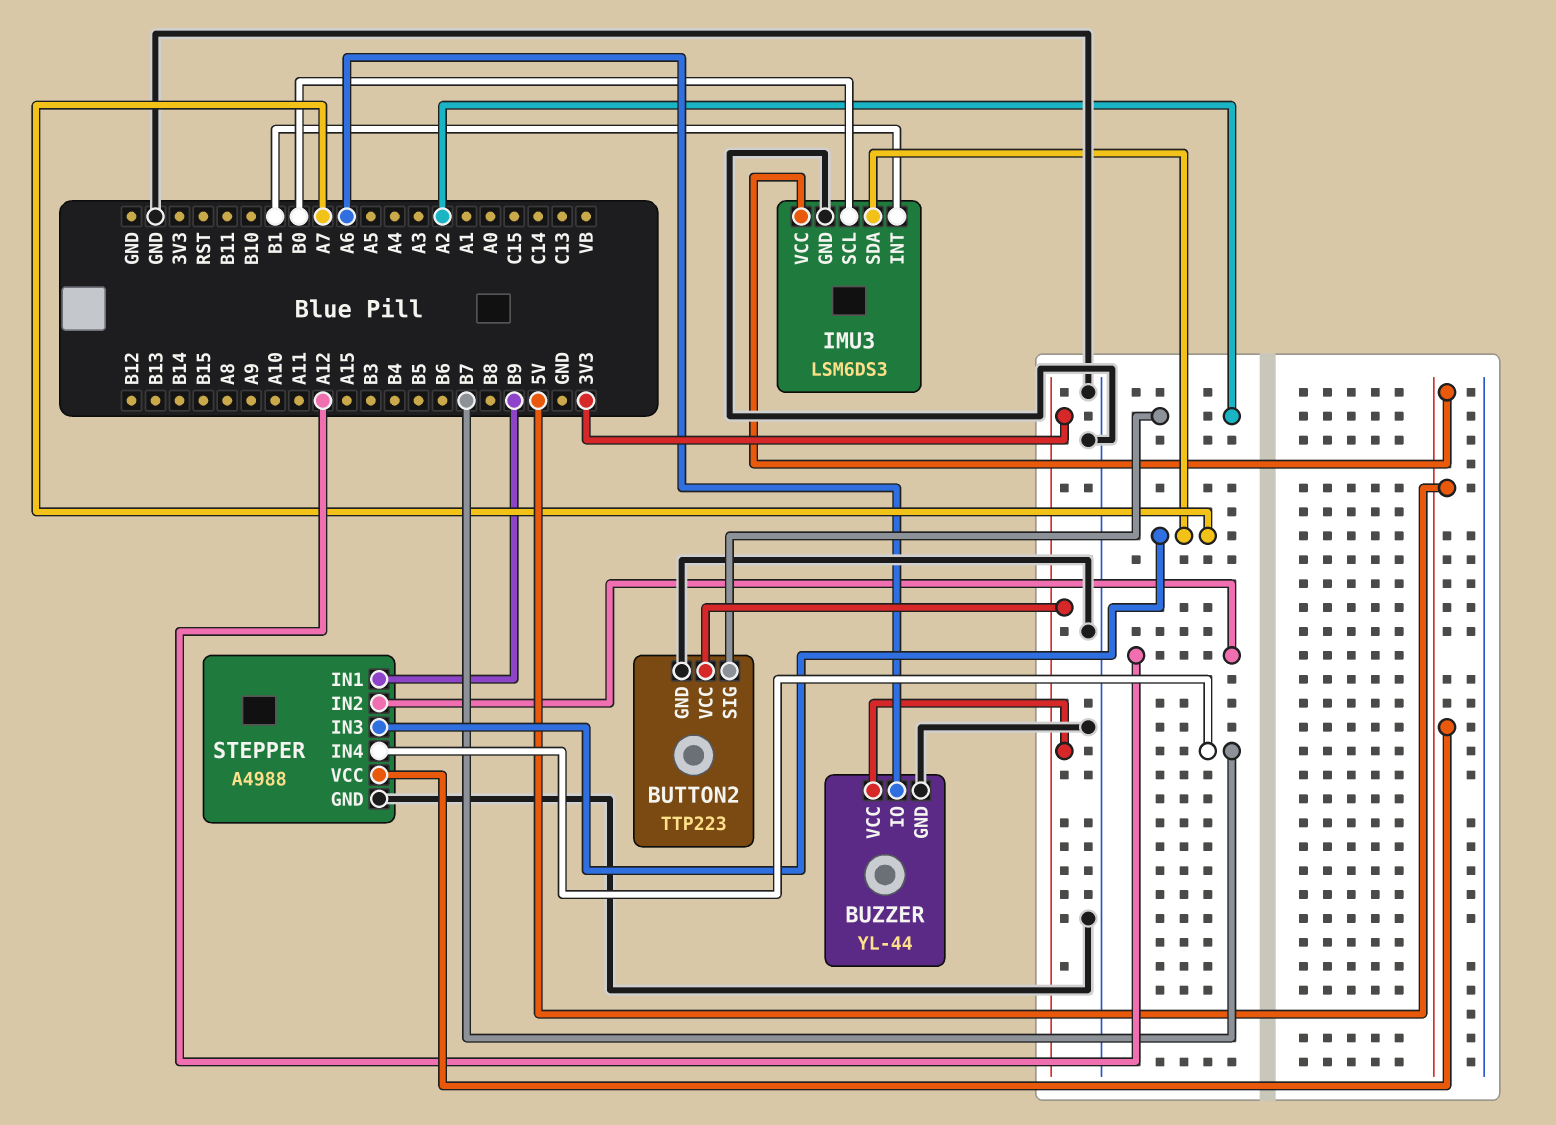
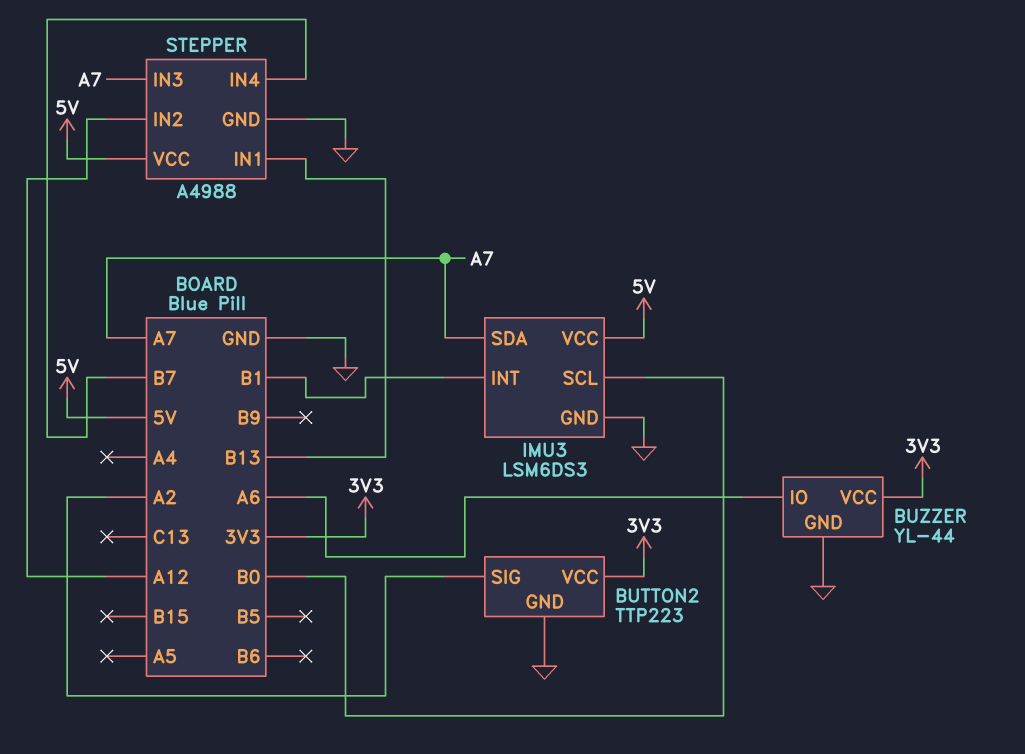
STEPPER pin IN1: B9 -> B13

